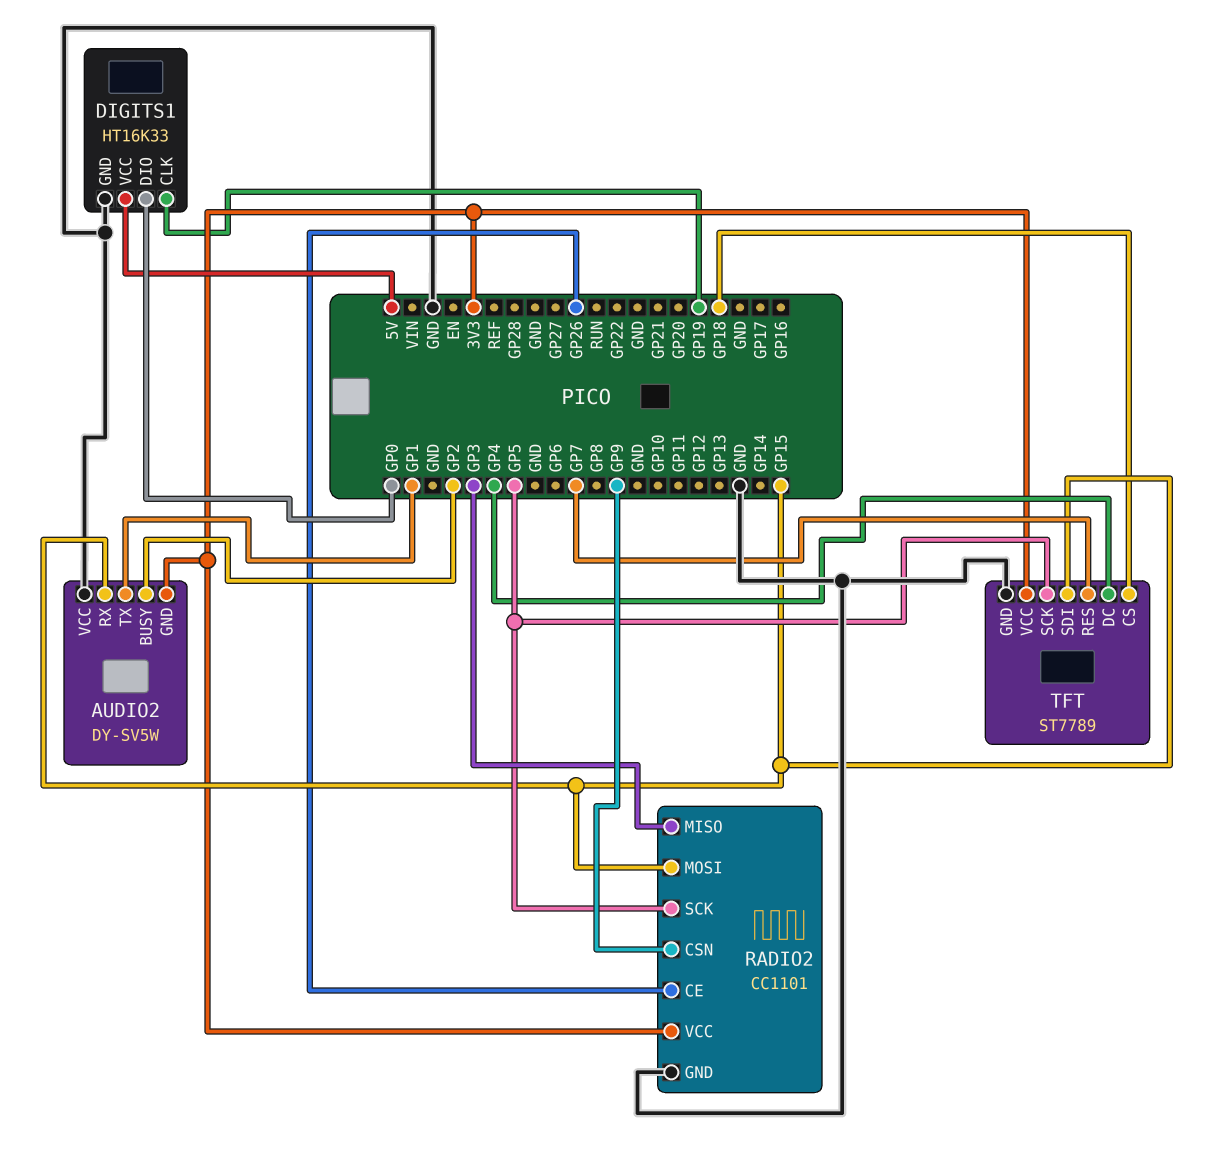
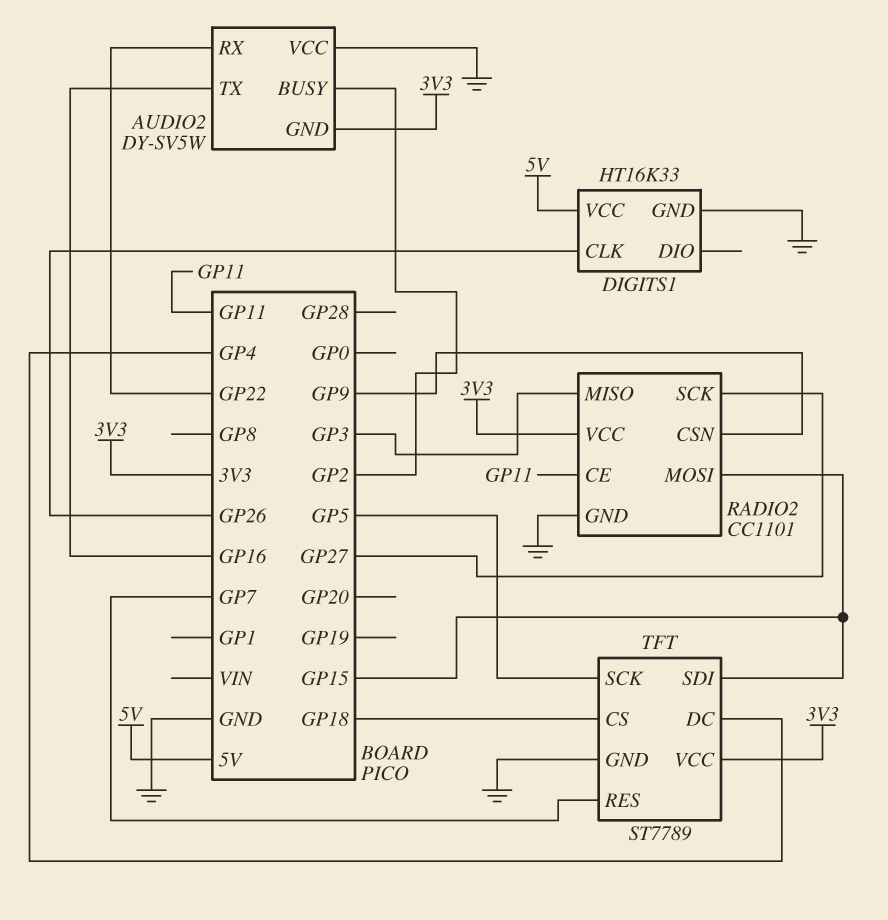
AUDIO2 pin RX: GP15 -> GP22
AUDIO2 pin TX: GP1 -> GP16
DIGITS1 pin CLK: GP19 -> GP26
DIGITS1 pin DIO: GP0 -> none
RADIO2 pin CE: GP26 -> GP11
RADIO2 pin SCK: GP5 -> GP27

